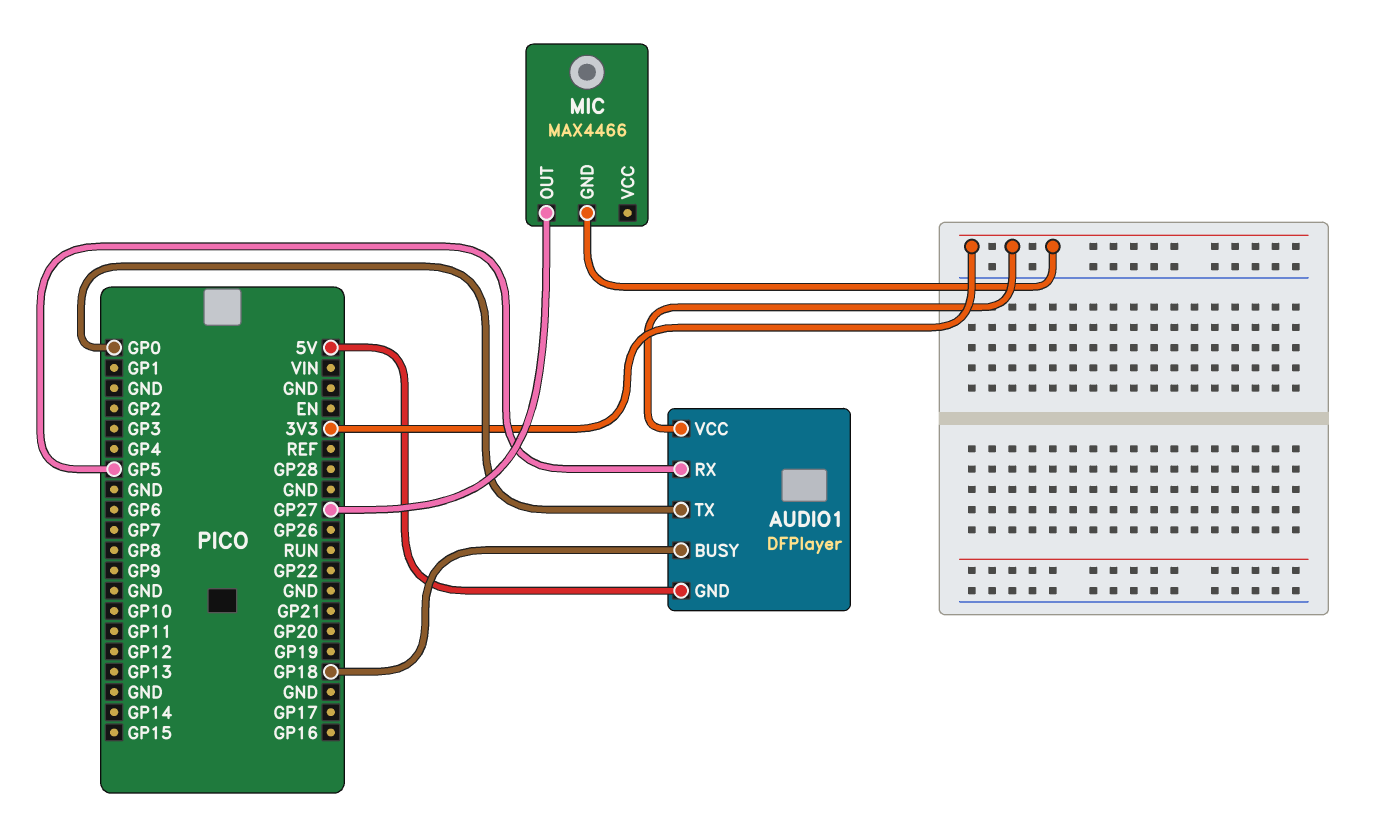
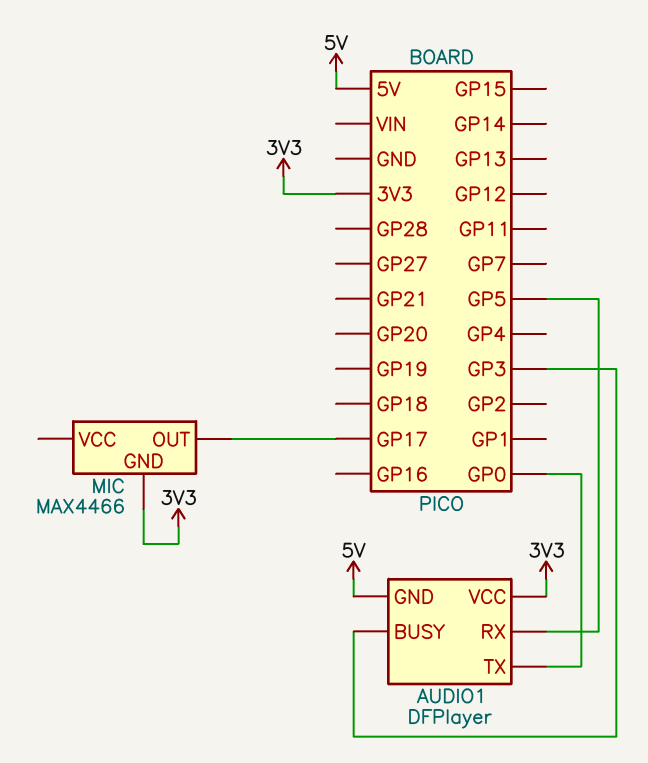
AUDIO1 pin BUSY: GP18 -> GP3
MIC pin OUT: GP27 -> GP17

